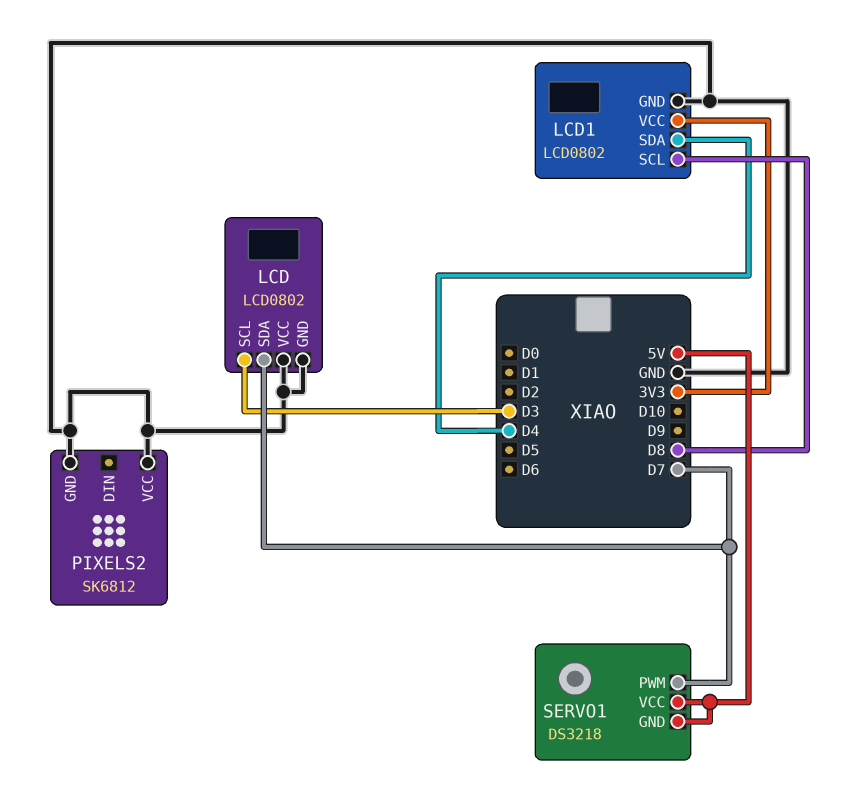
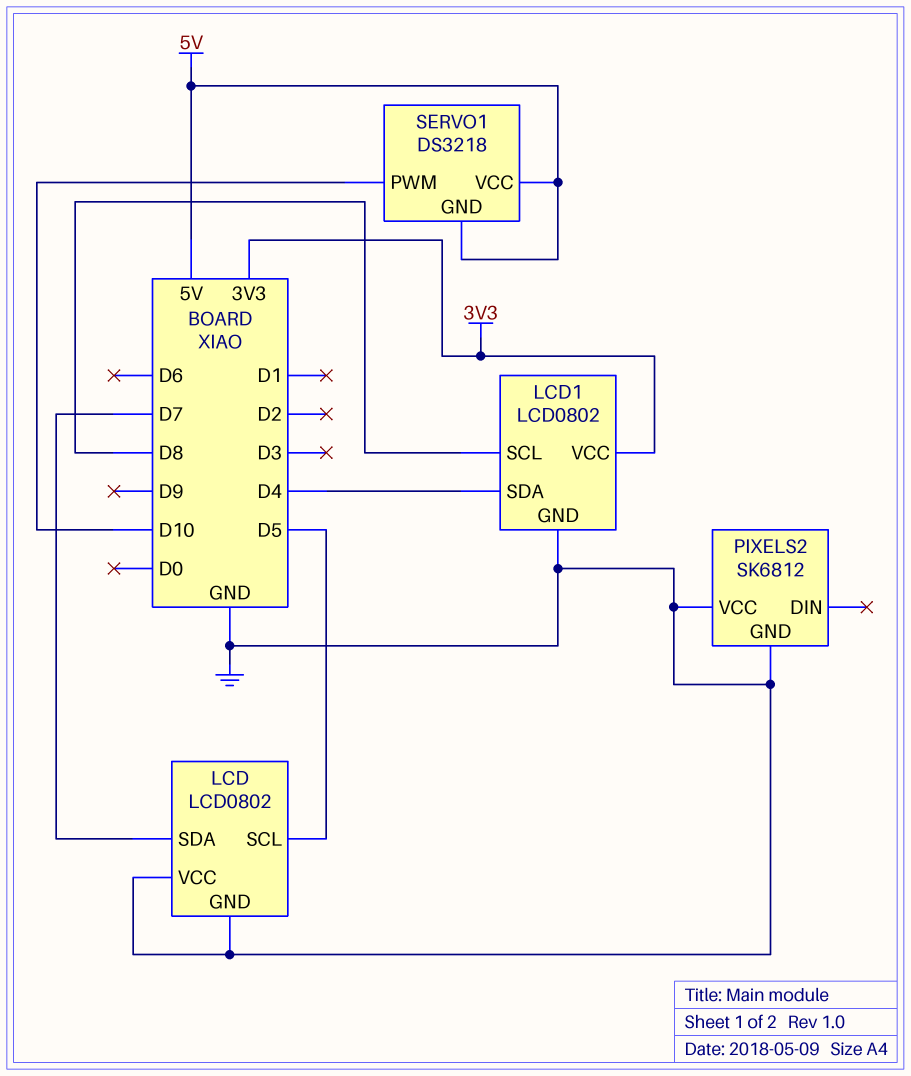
LCD pin SCL: D3 -> D5
SERVO1 pin PWM: D7 -> D10

